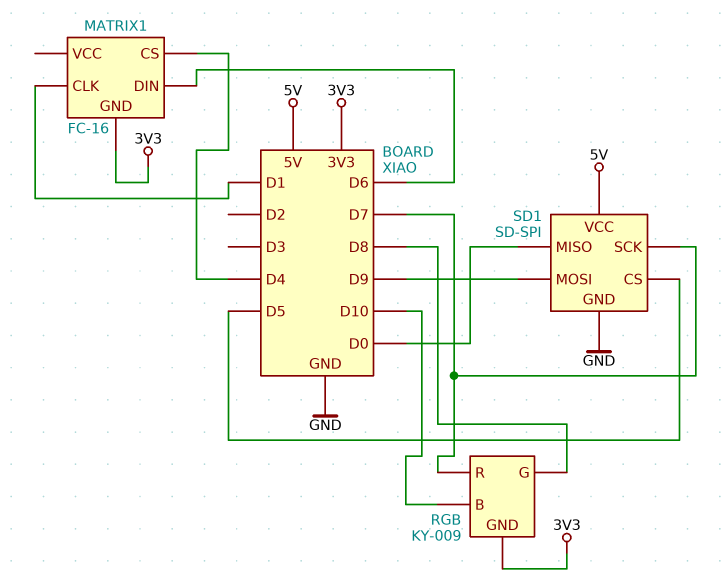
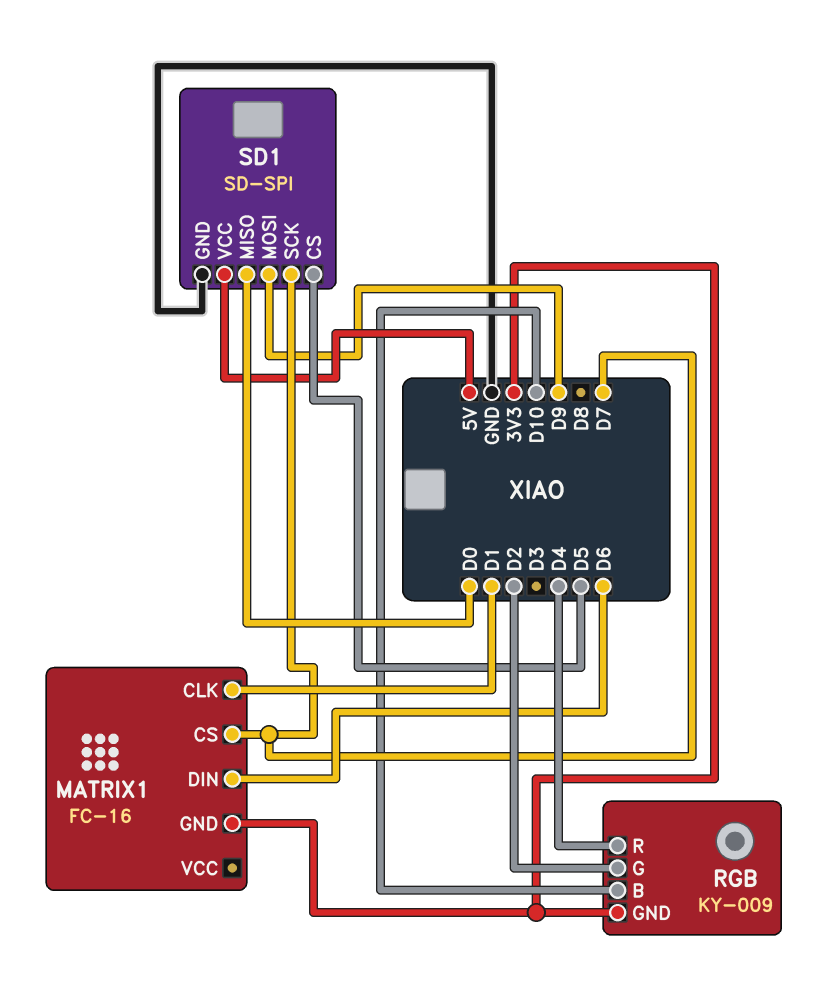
MATRIX1 pin CS: D4 -> D7
RGB pin G: D8 -> D2
RGB pin R: D7 -> D4

